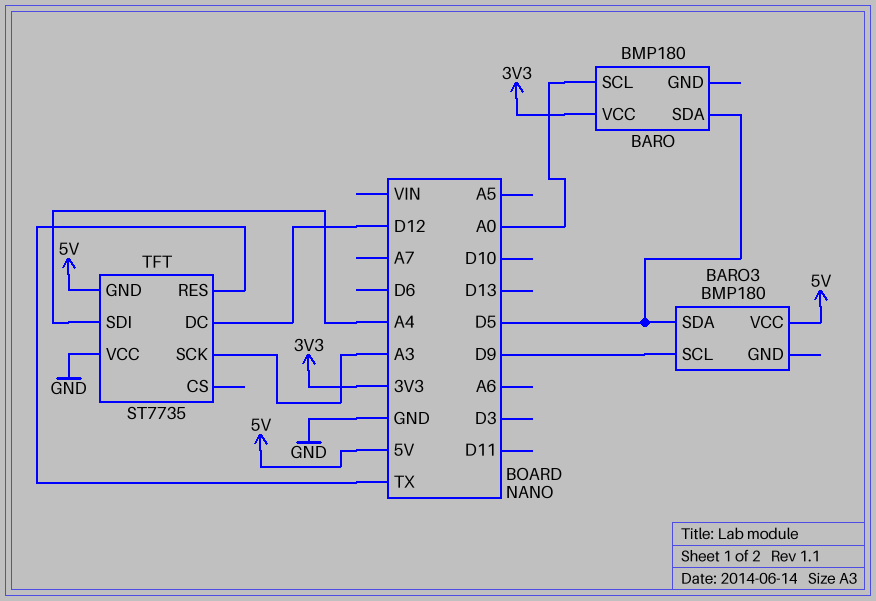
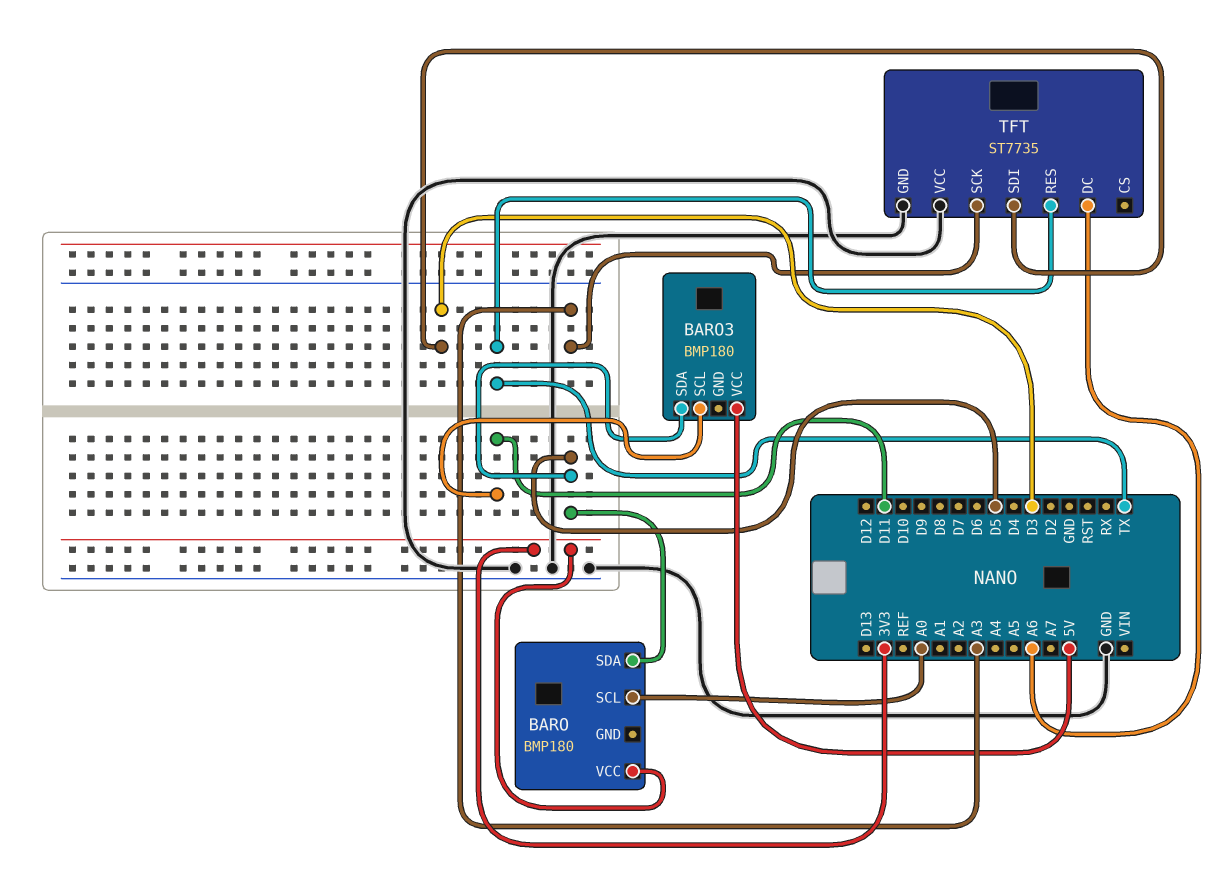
BARO3 pin SCL: D9 -> D11
TFT pin DC: D12 -> A6
TFT pin GND: 5V -> GND
TFT pin SDI: A4 -> D3

